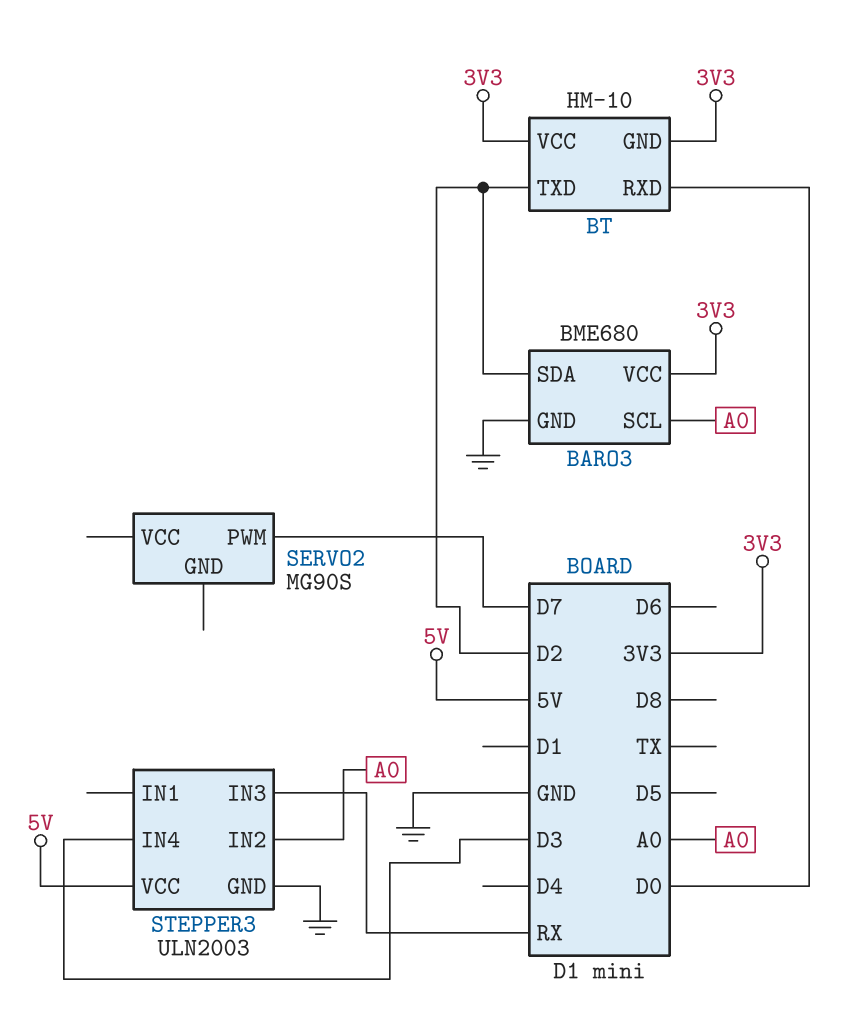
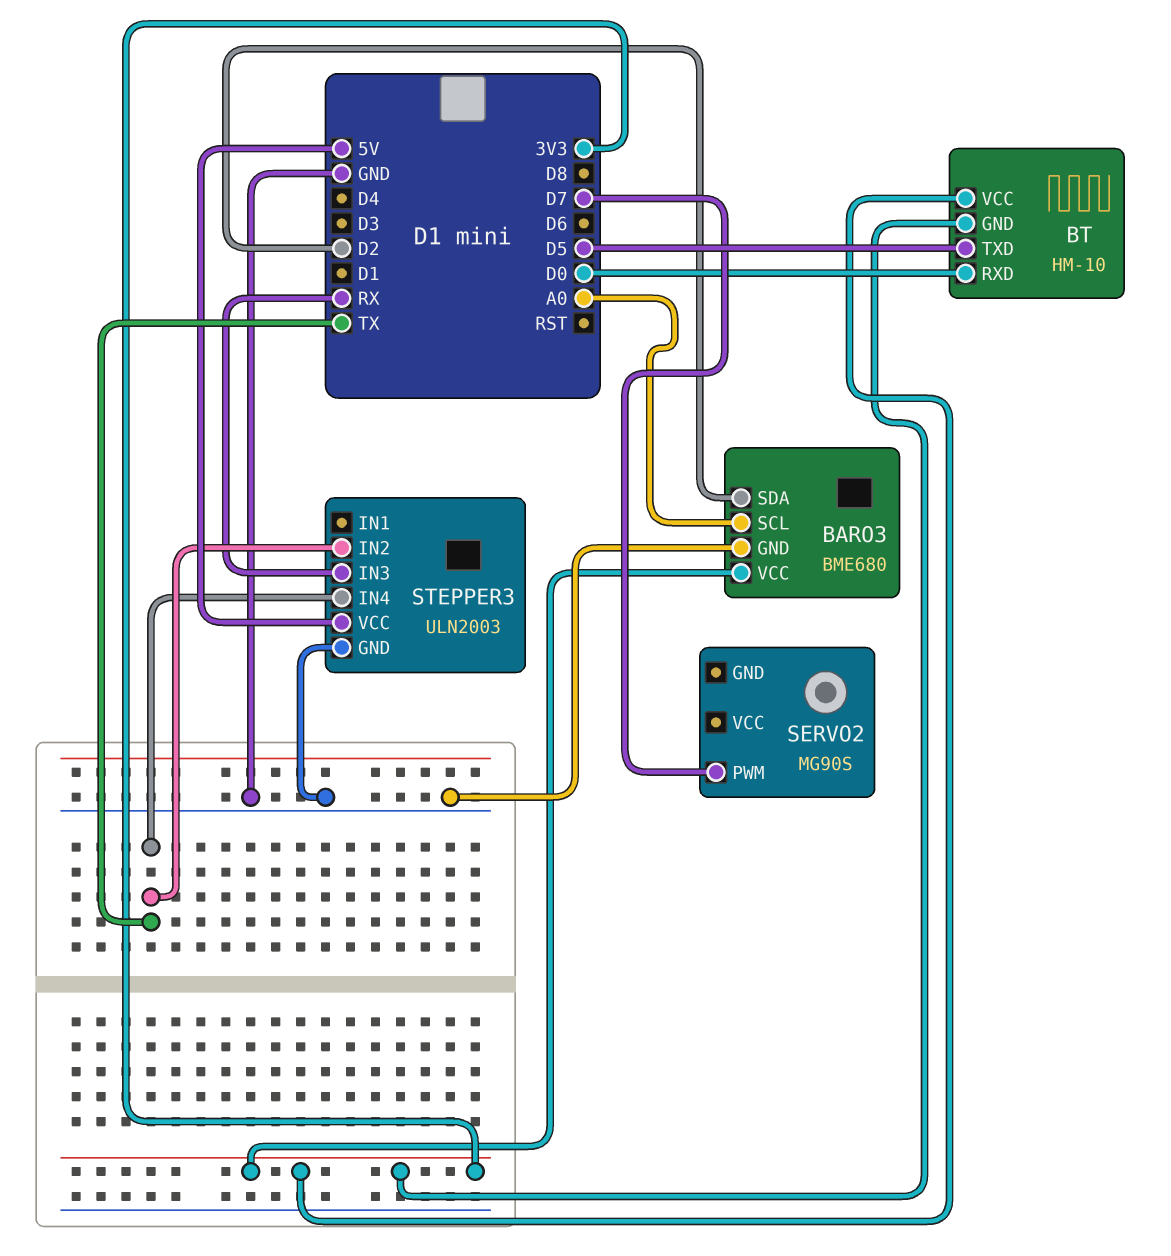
BT pin TXD: D2 -> D5
STEPPER3 pin IN2: A0 -> TX
STEPPER3 pin IN4: D3 -> TX

